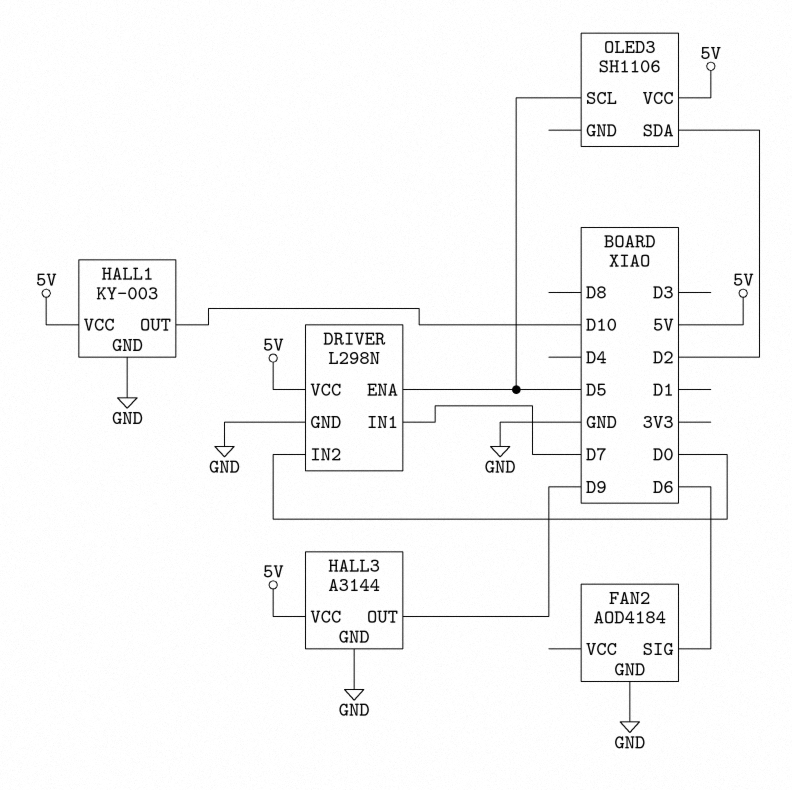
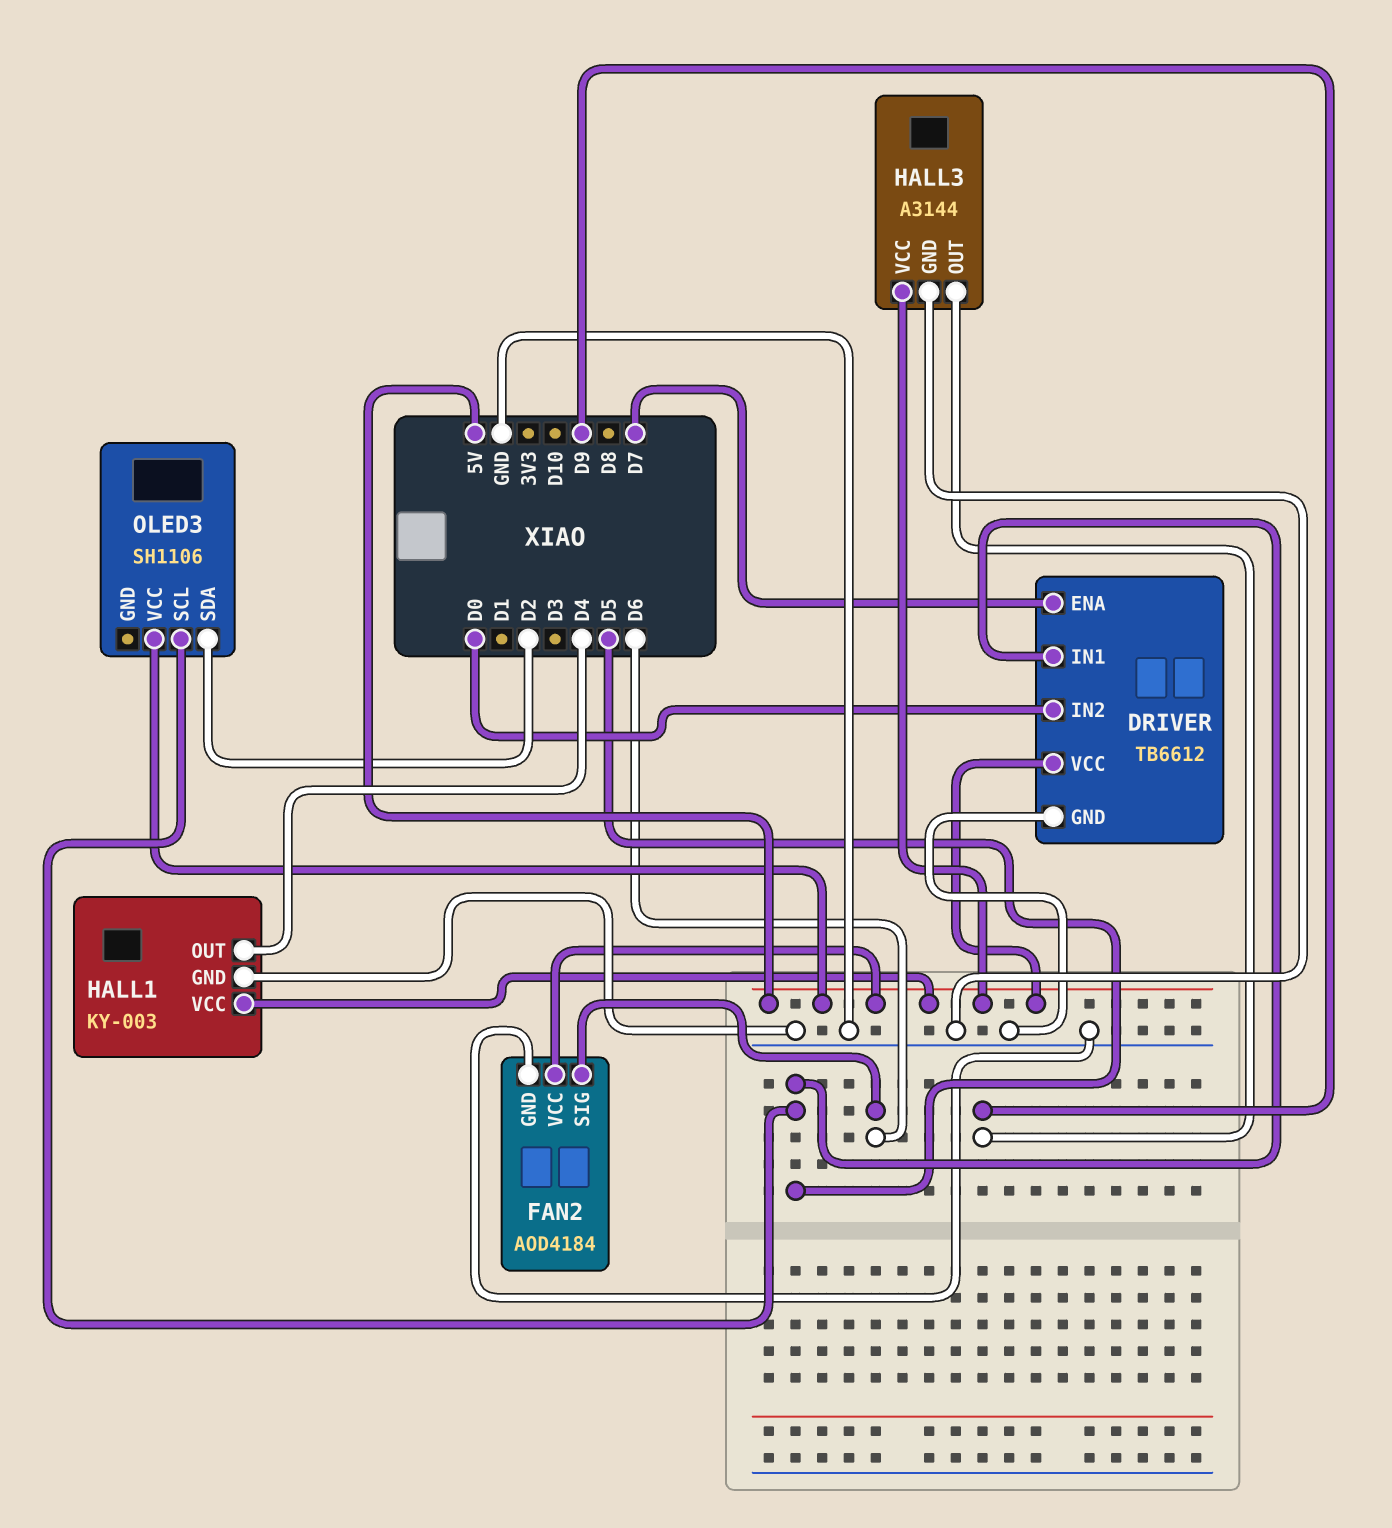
DRIVER: L298N -> TB6612
DRIVER pin ENA: D5 -> D7
DRIVER pin IN1: D7 -> D5
FAN2 pin VCC: none -> 5V
HALL1 pin OUT: D10 -> D4

